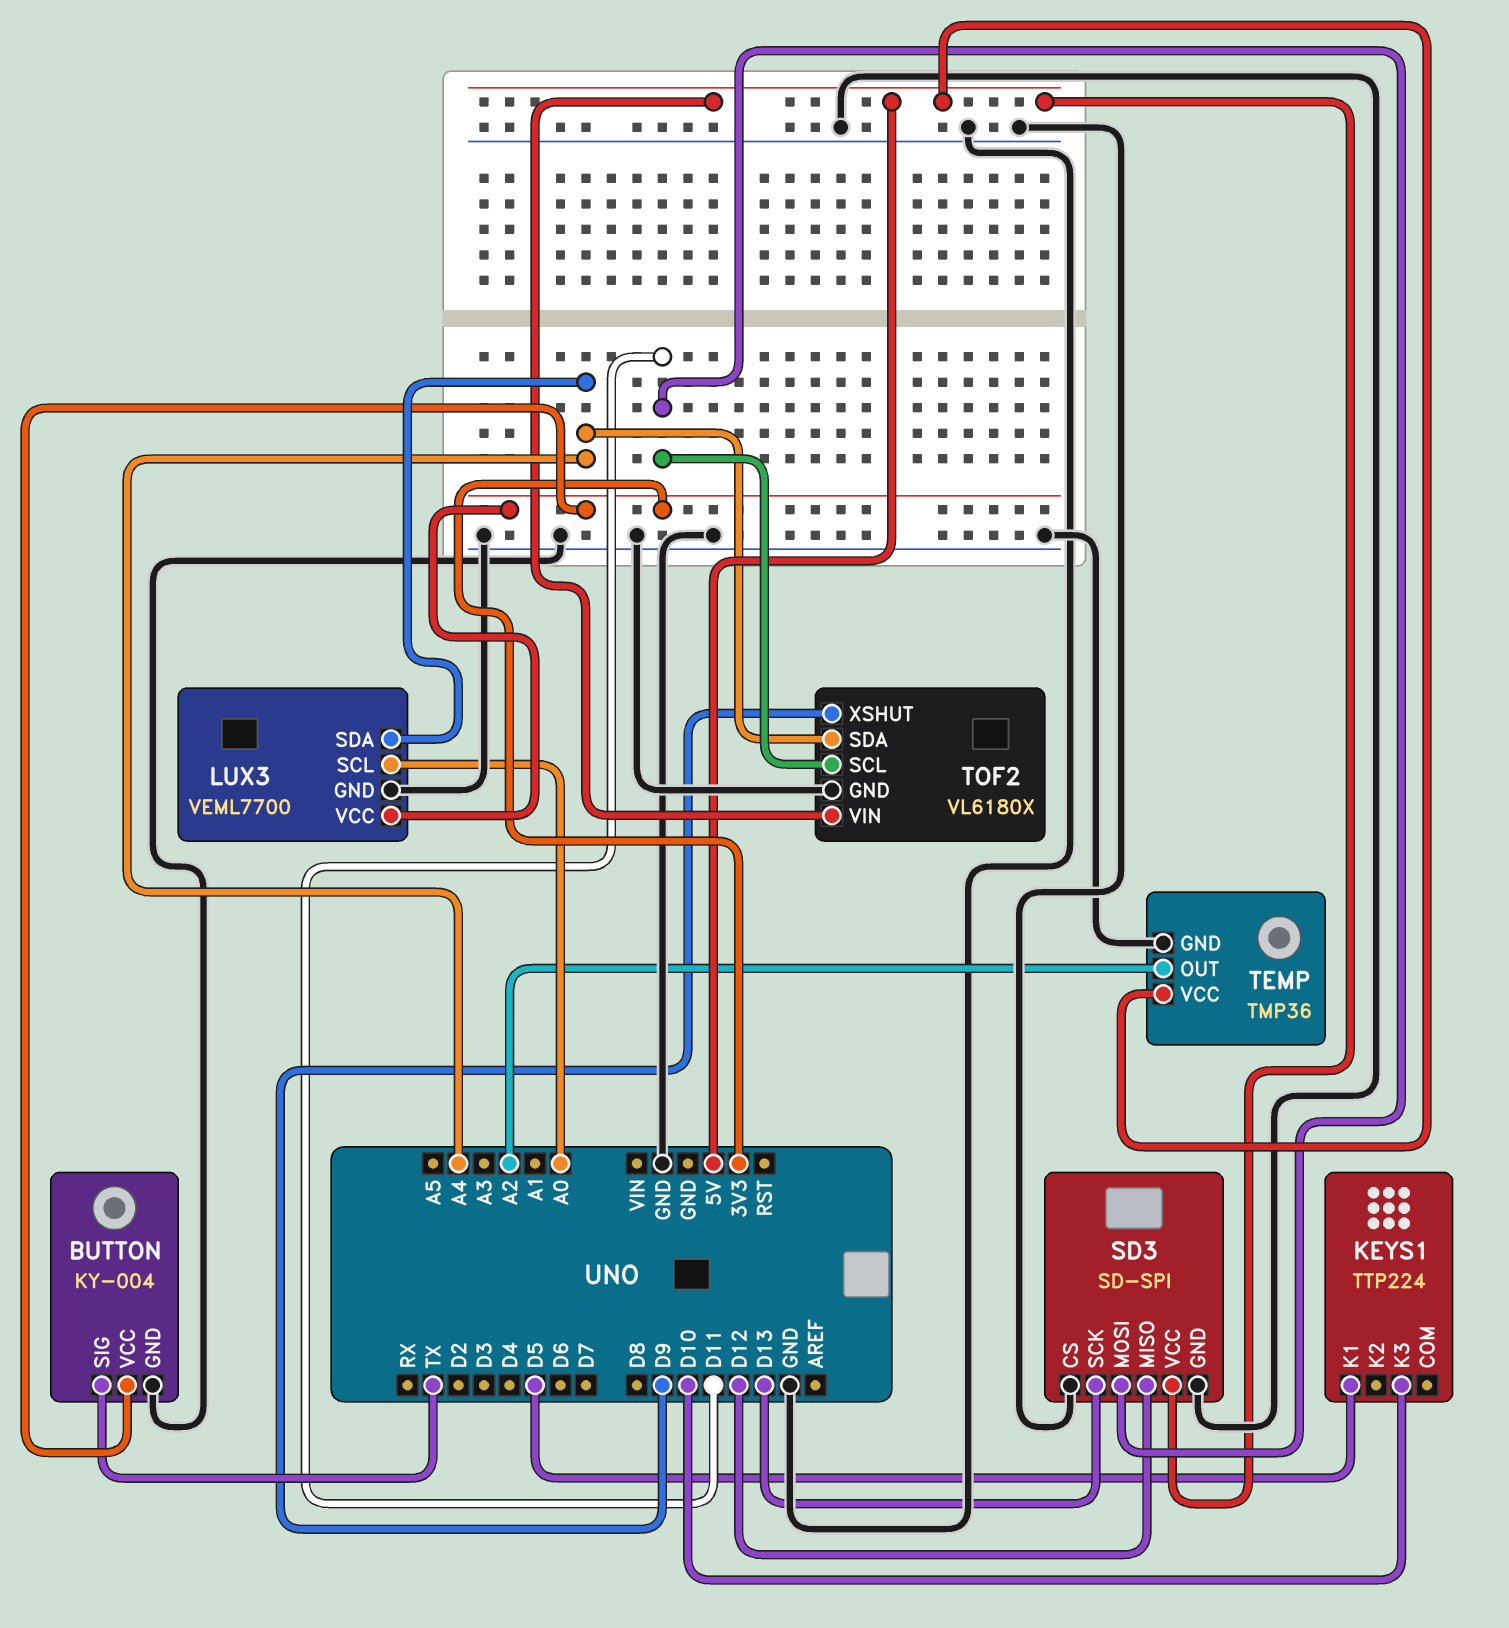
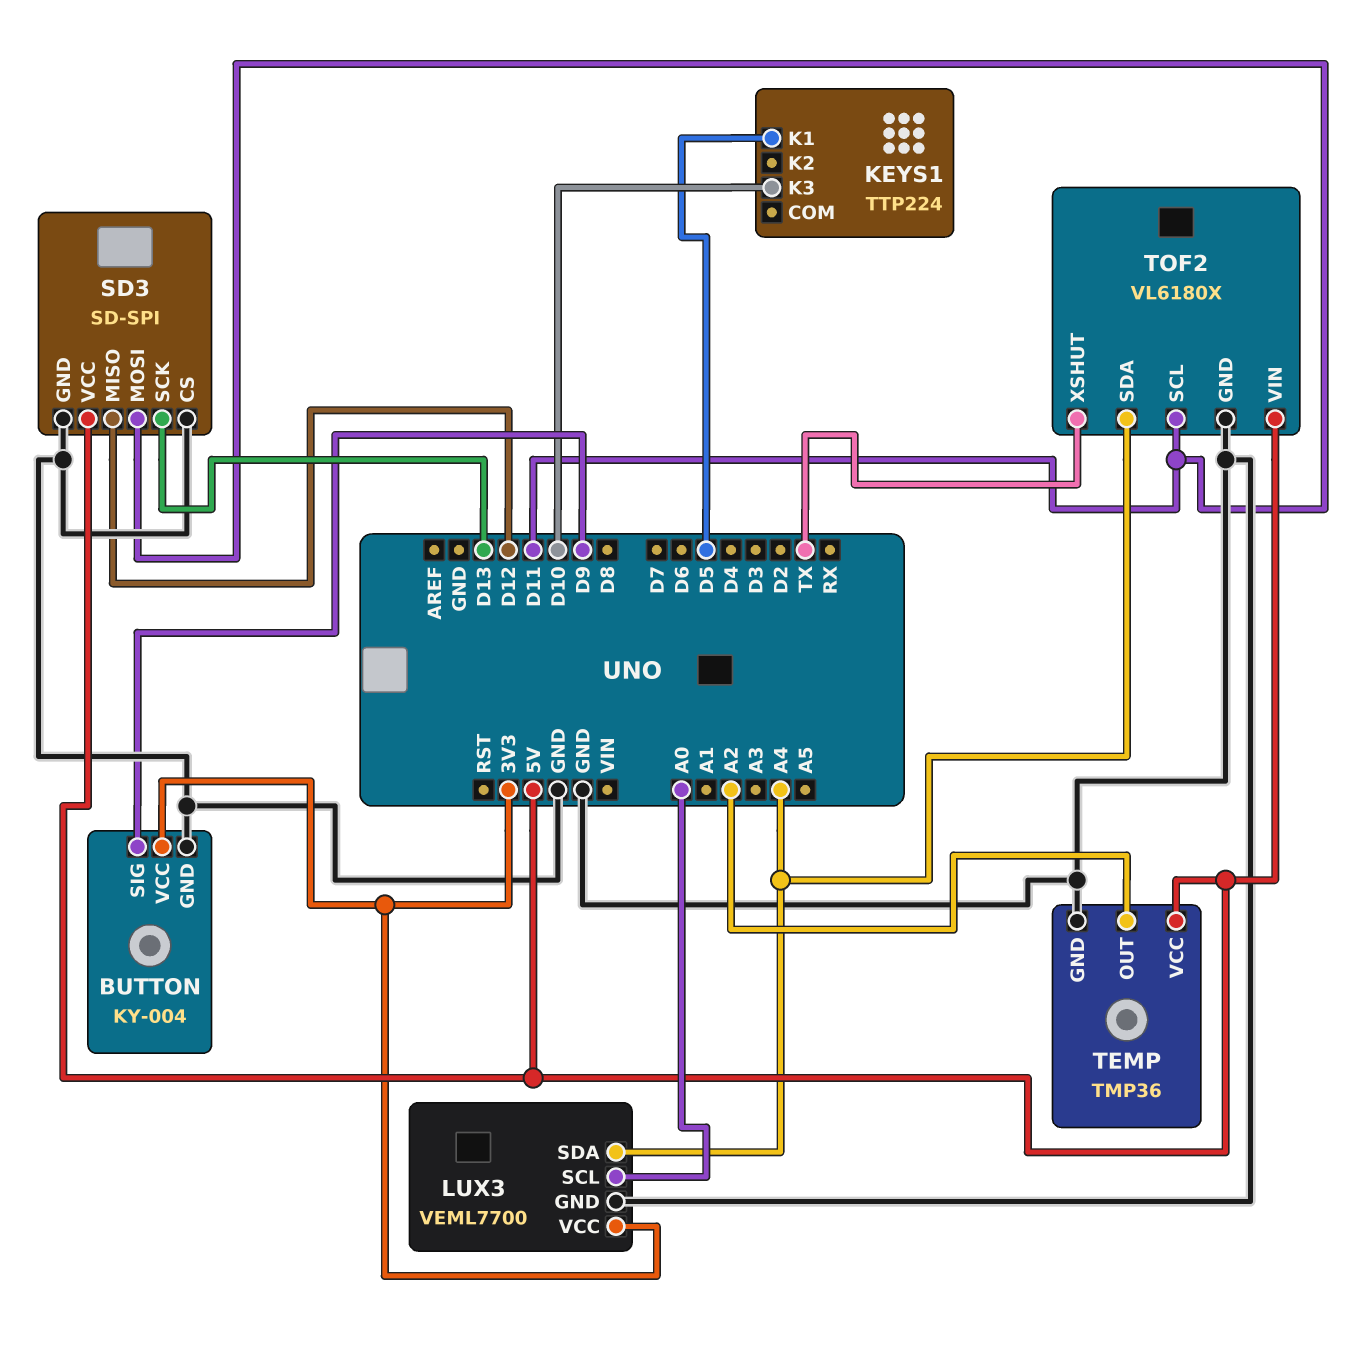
BUTTON pin SIG: TX -> D9
TOF2 pin XSHUT: D9 -> TX

